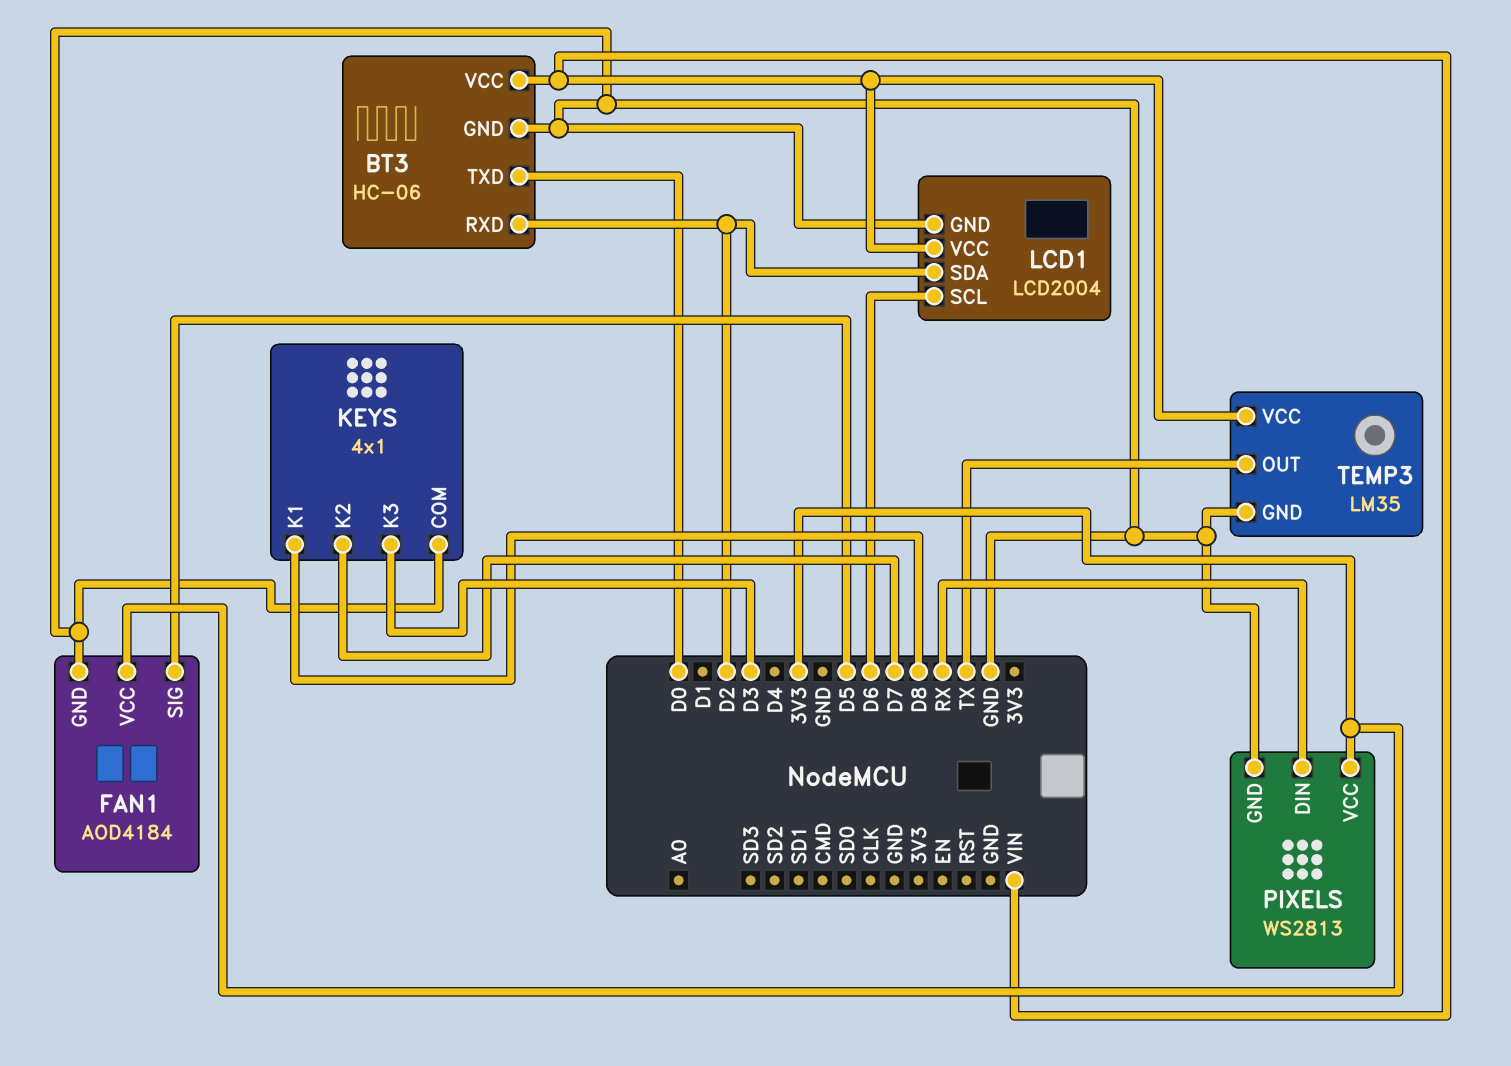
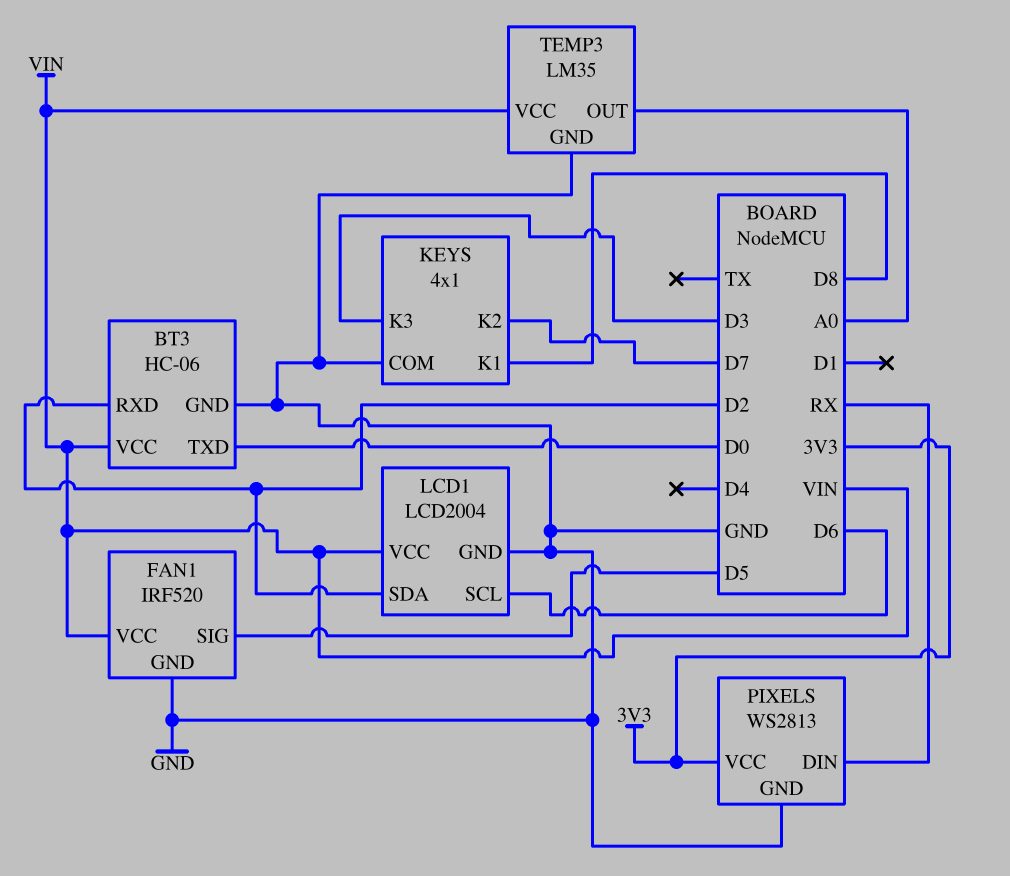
FAN1: AOD4184 -> IRF520
FAN1 pin VCC: 3V3 -> VIN
TEMP3 pin OUT: TX -> A0

